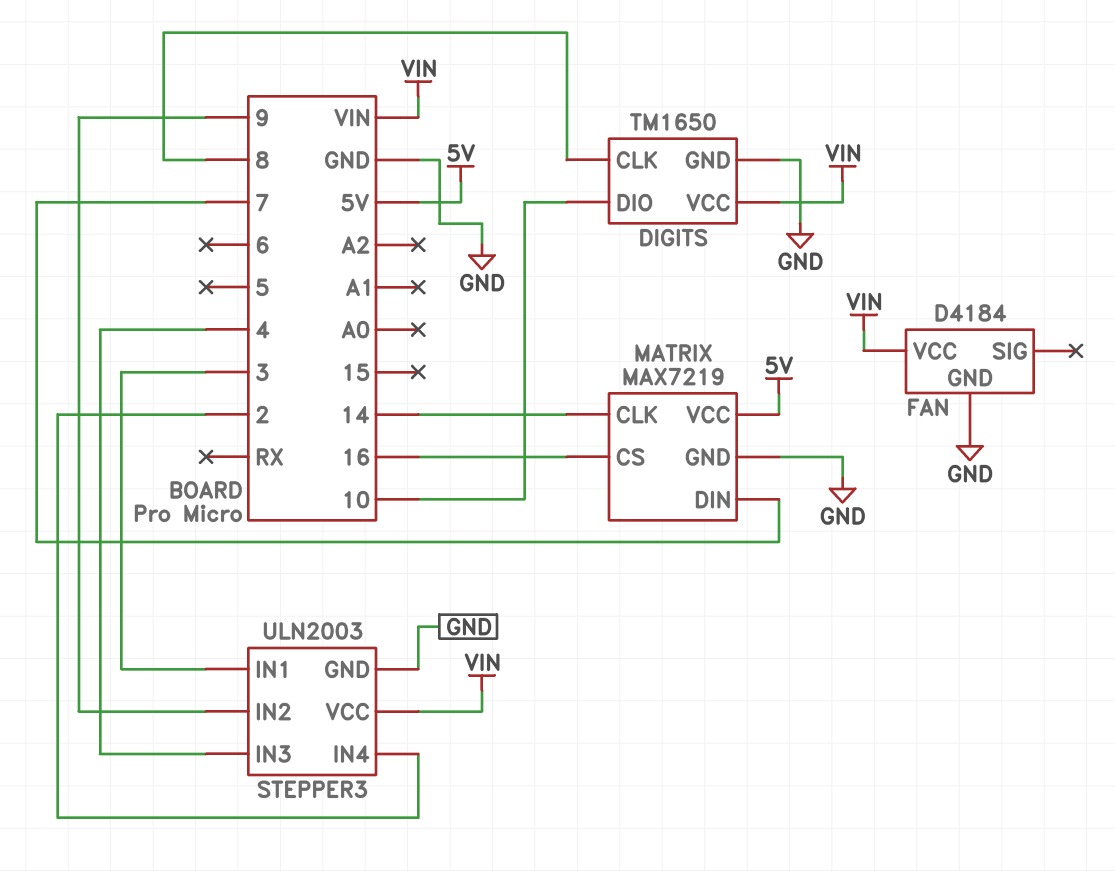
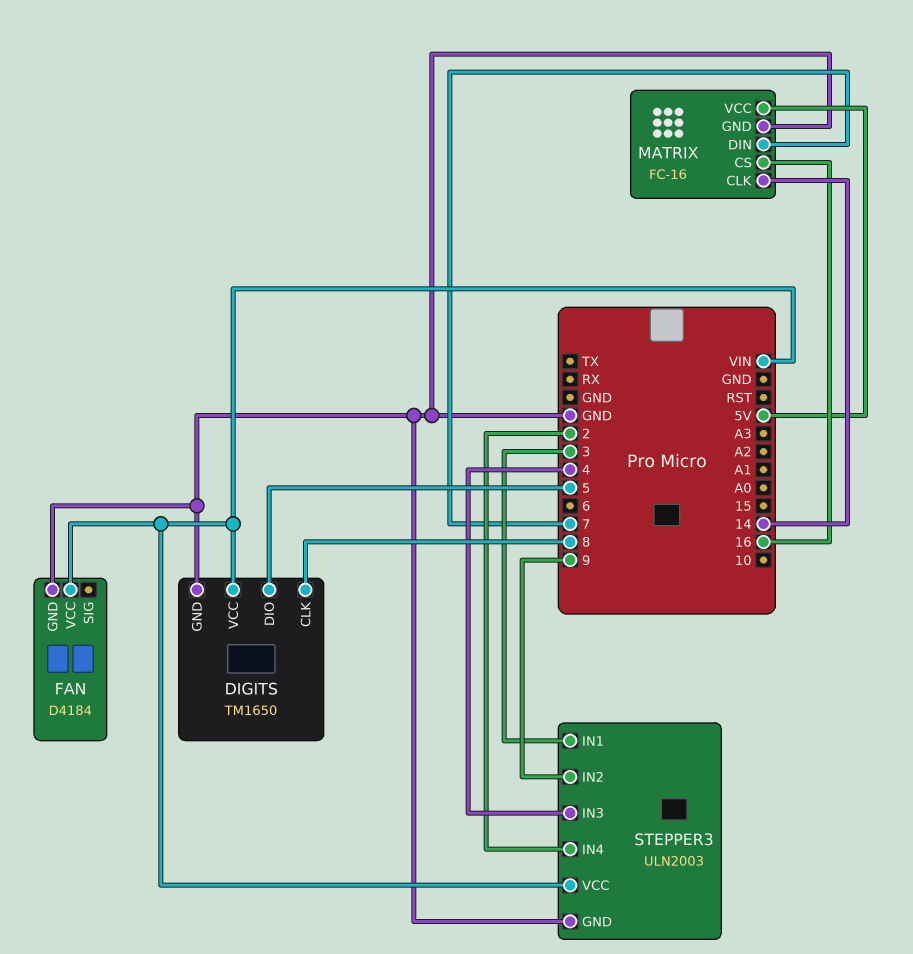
DIGITS pin DIO: 10 -> 5
MATRIX: MAX7219 -> FC-16

